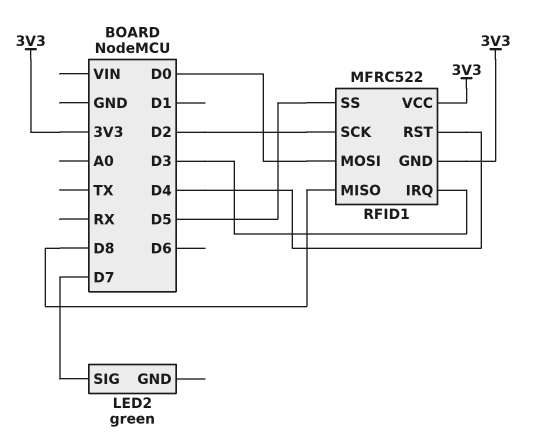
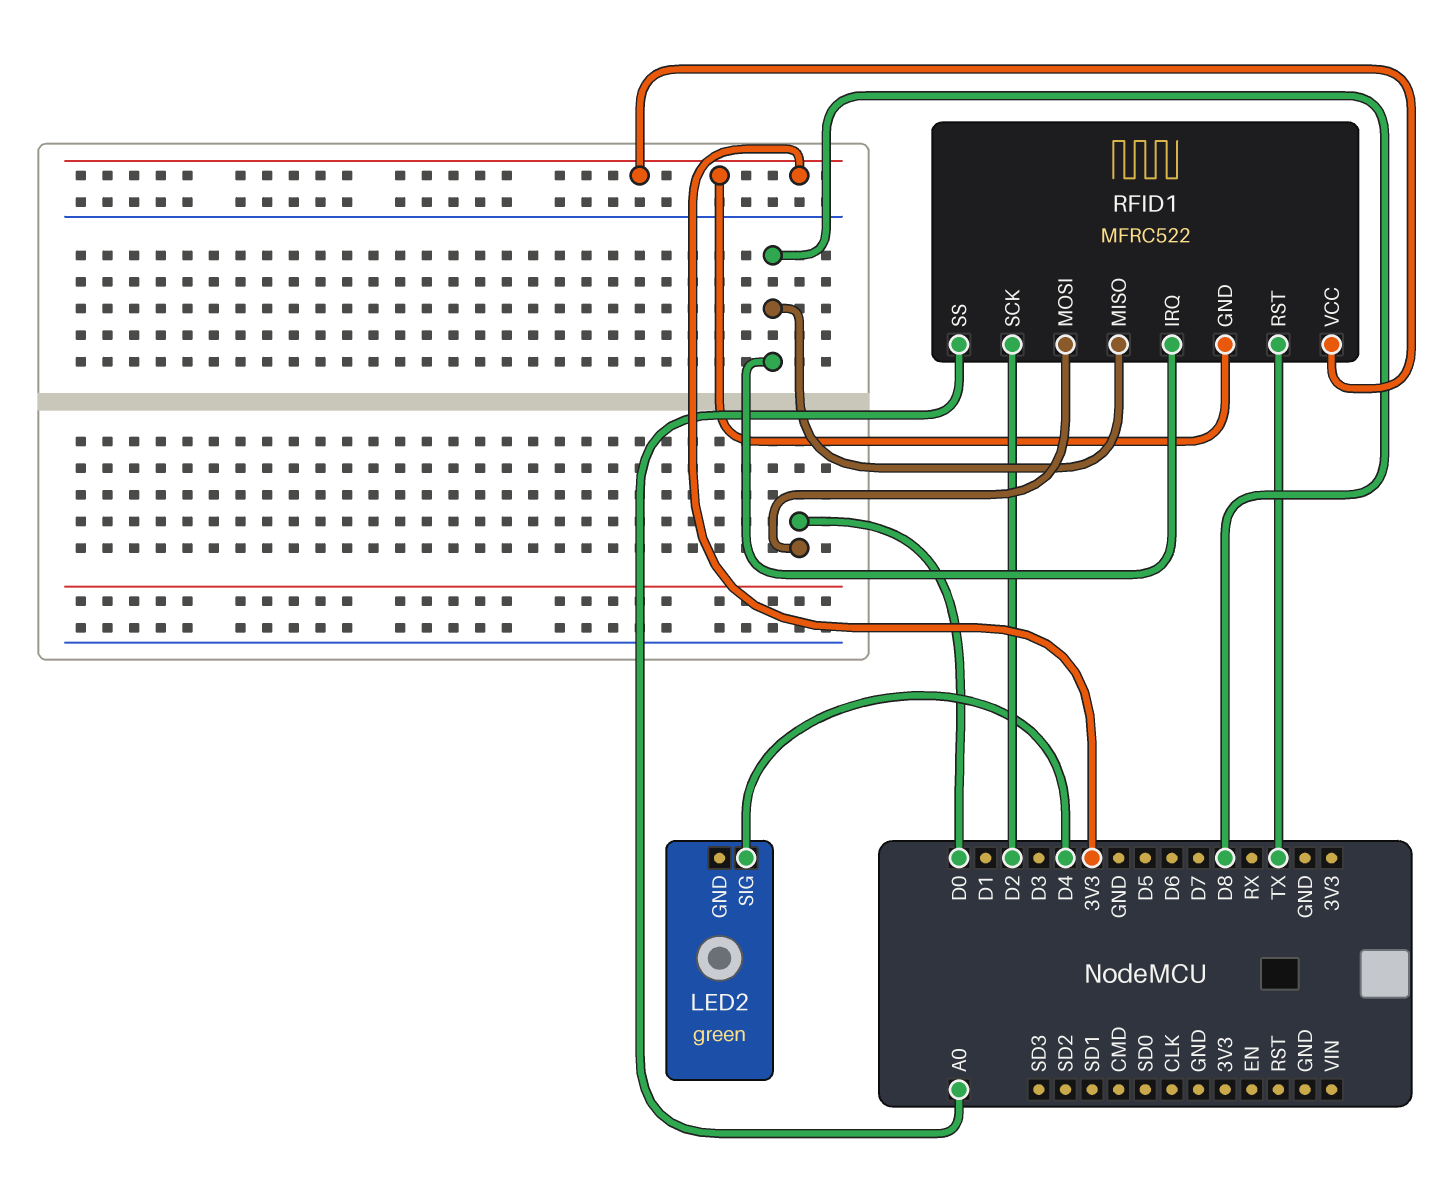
LED2 pin SIG: D7 -> D4
RFID1 pin IRQ: D3 -> D8
RFID1 pin RST: D4 -> TX
RFID1 pin SS: D5 -> A0

